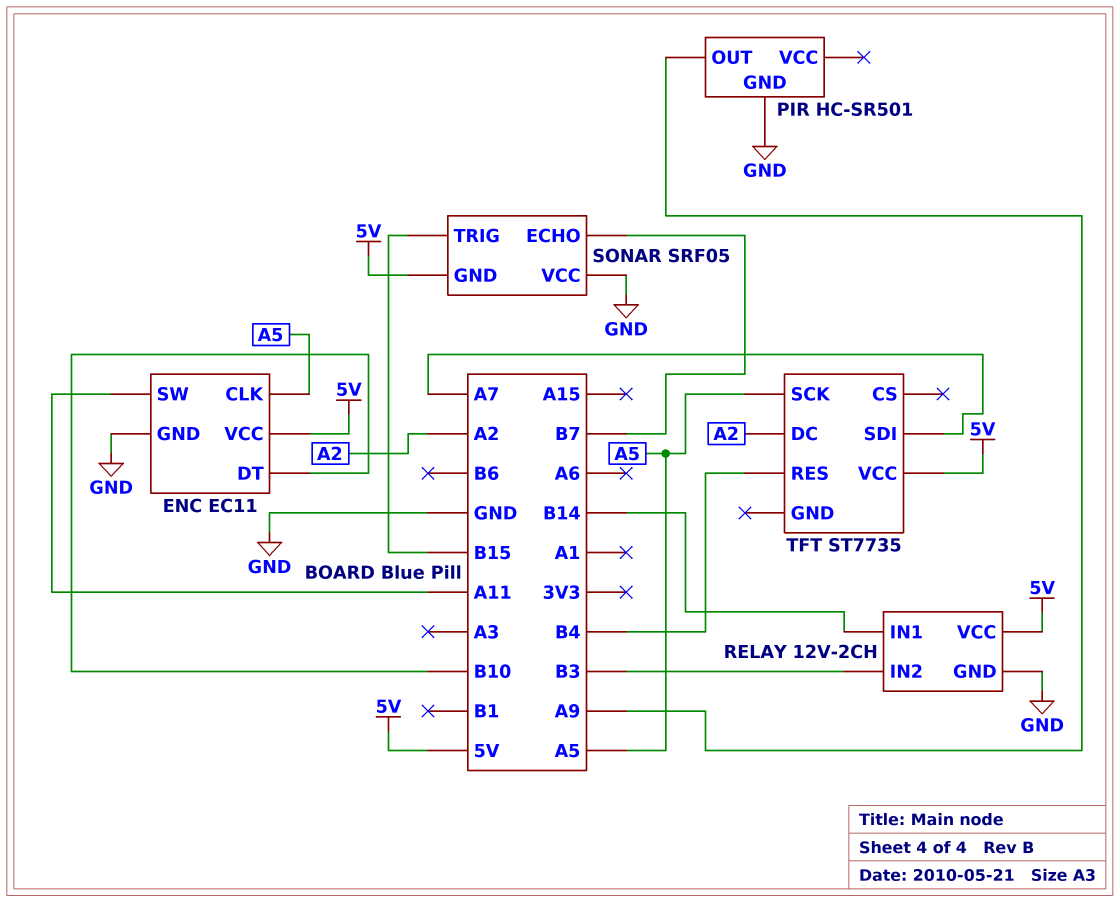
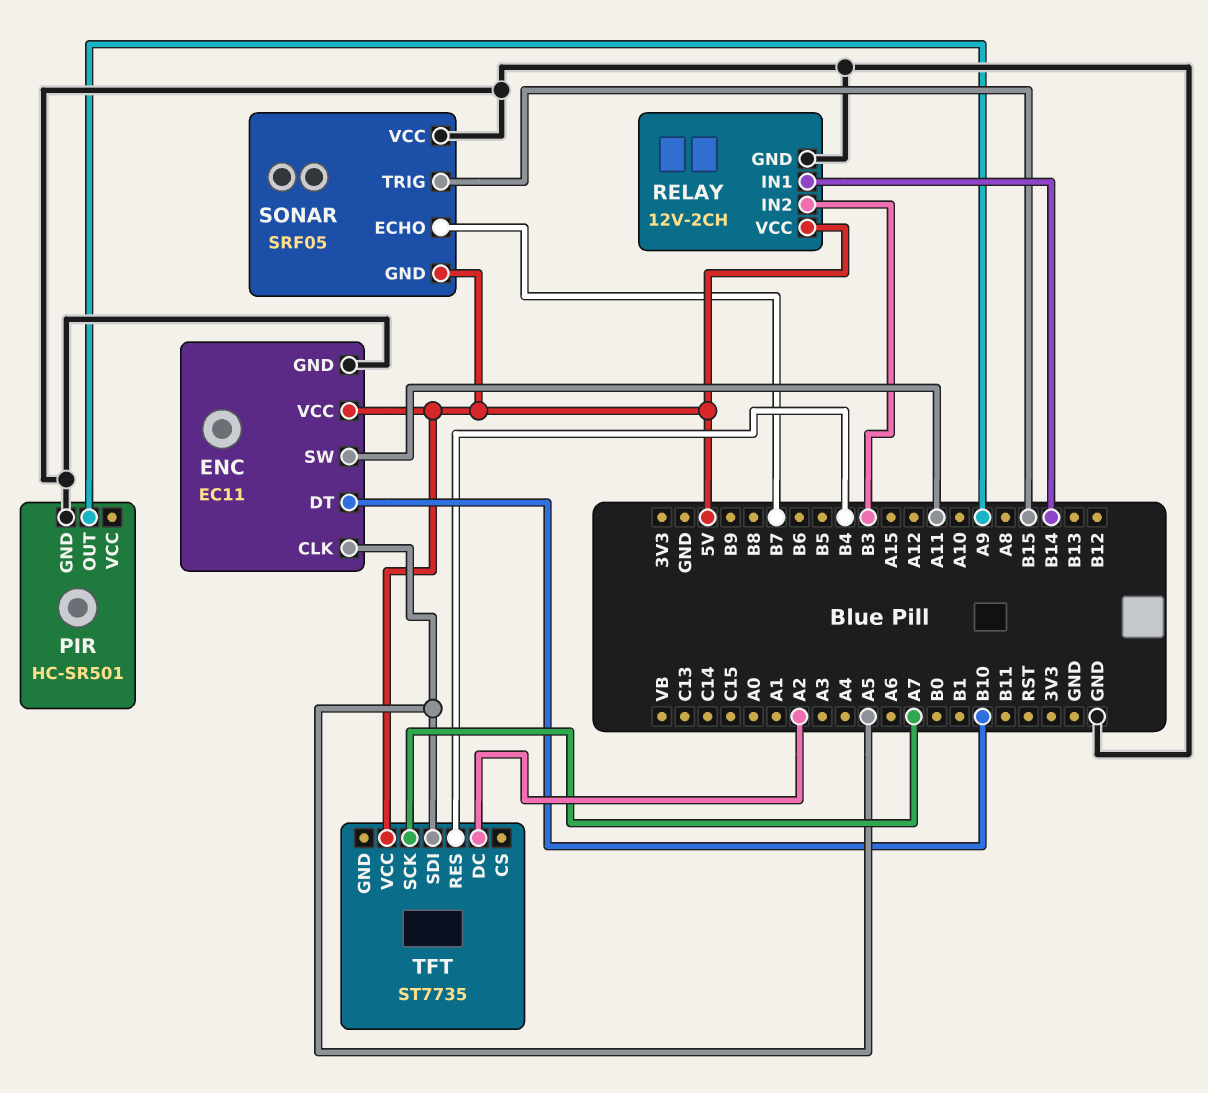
TFT pin SCK: A5 -> A7
TFT pin SDI: A7 -> A5

